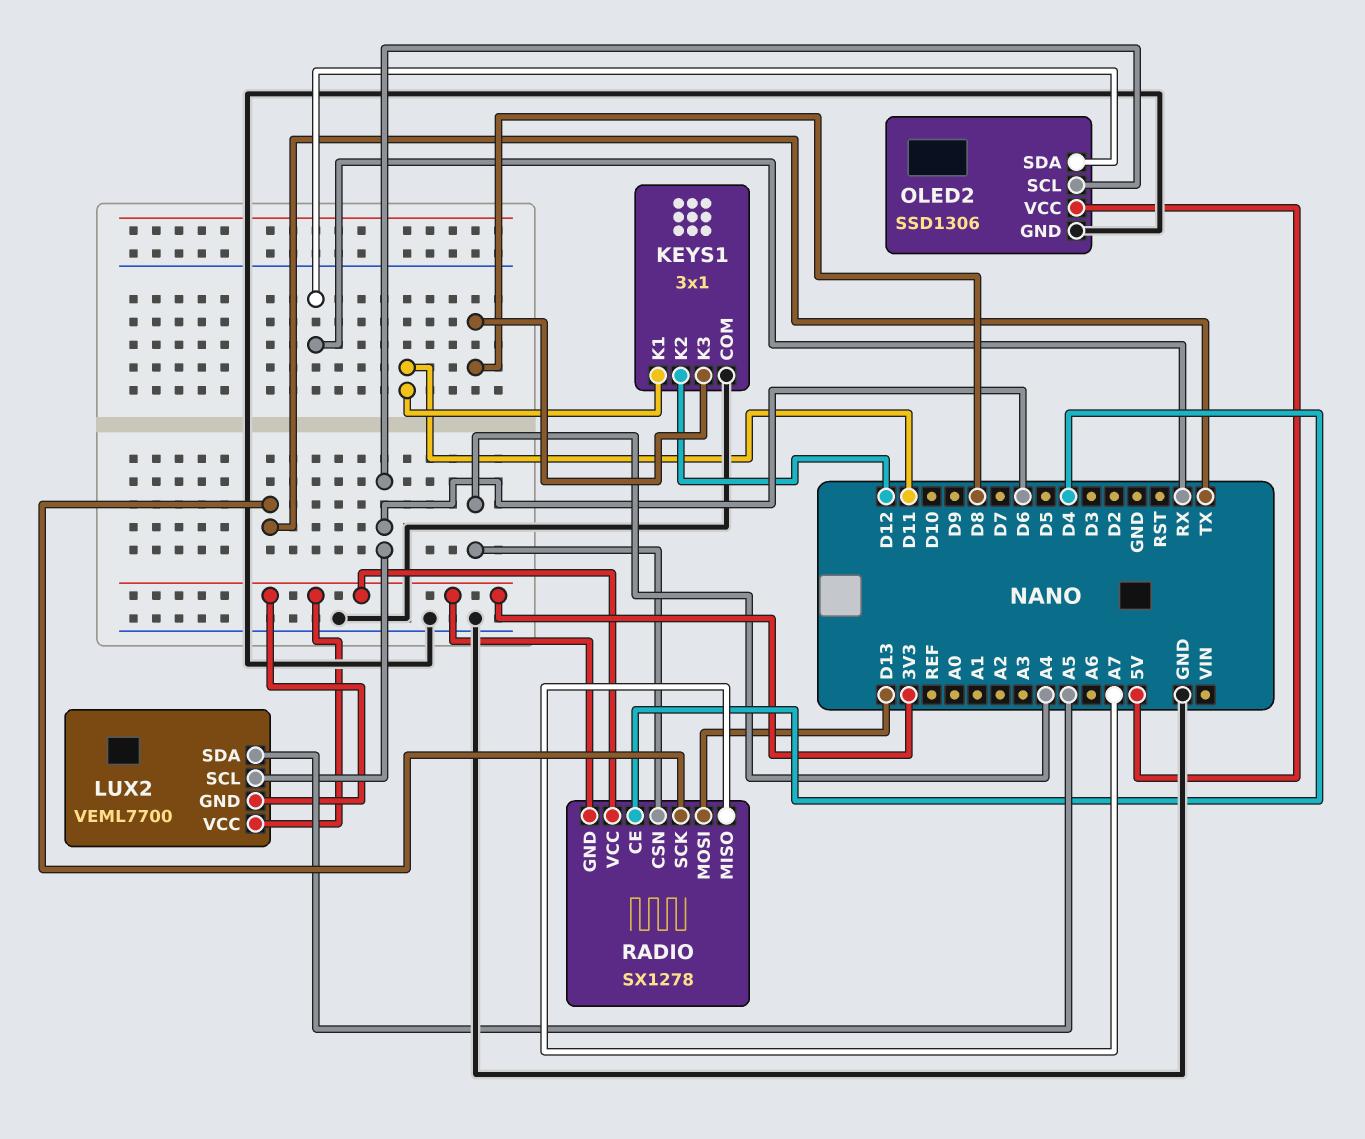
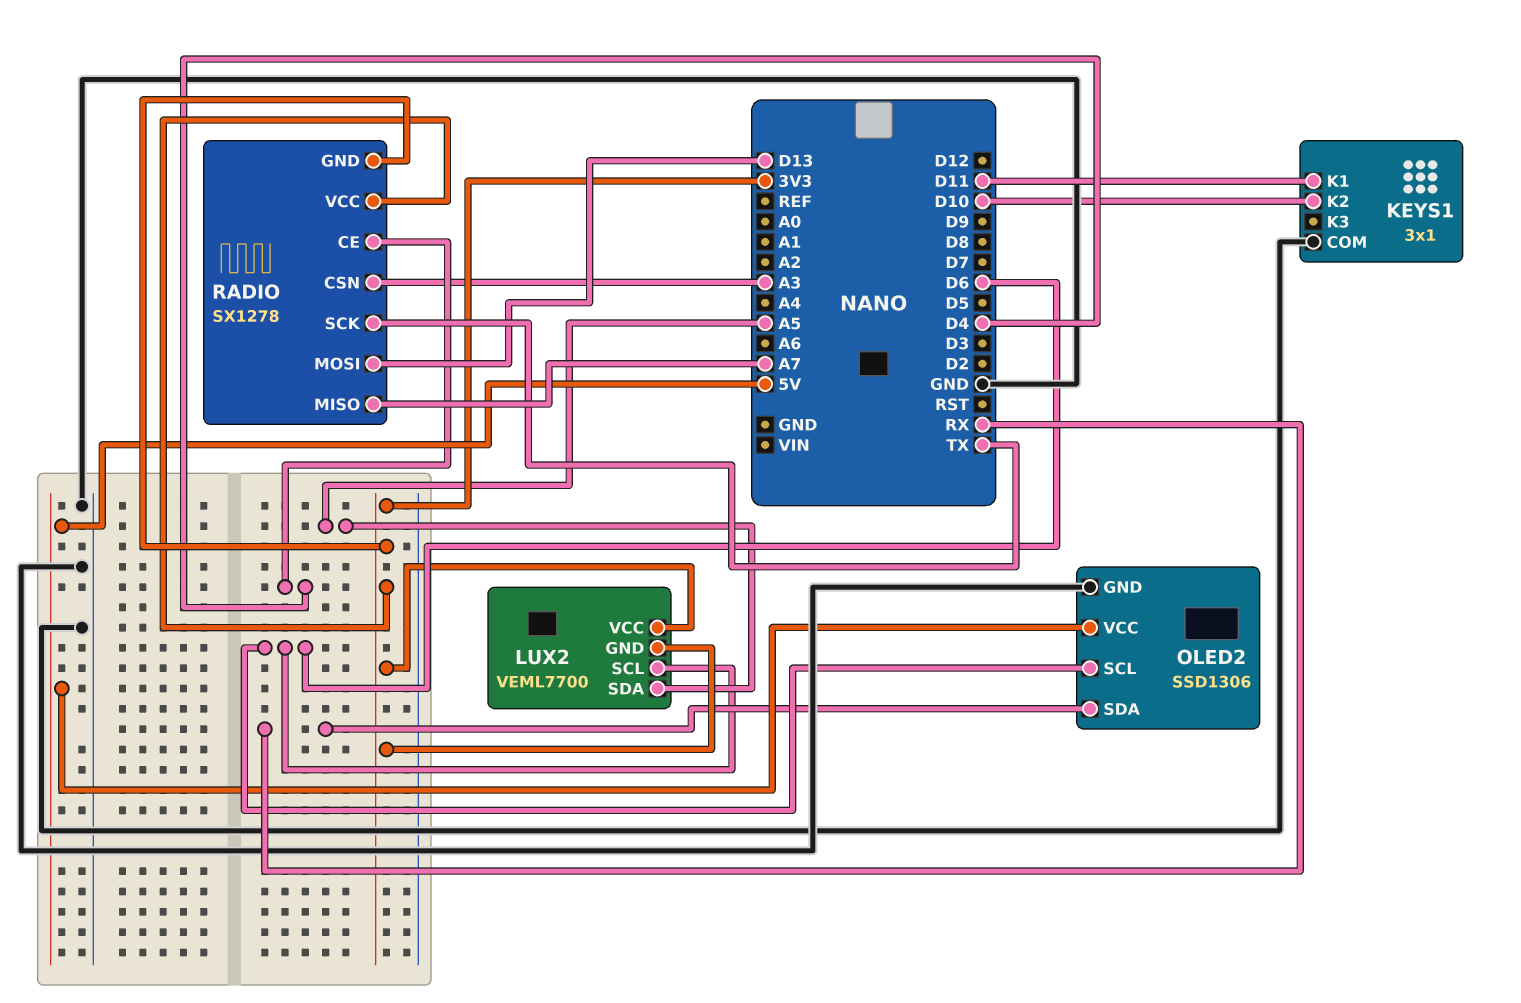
KEYS1 pin K2: D12 -> D10
KEYS1 pin K3: D8 -> none
RADIO pin CSN: A4 -> A3

